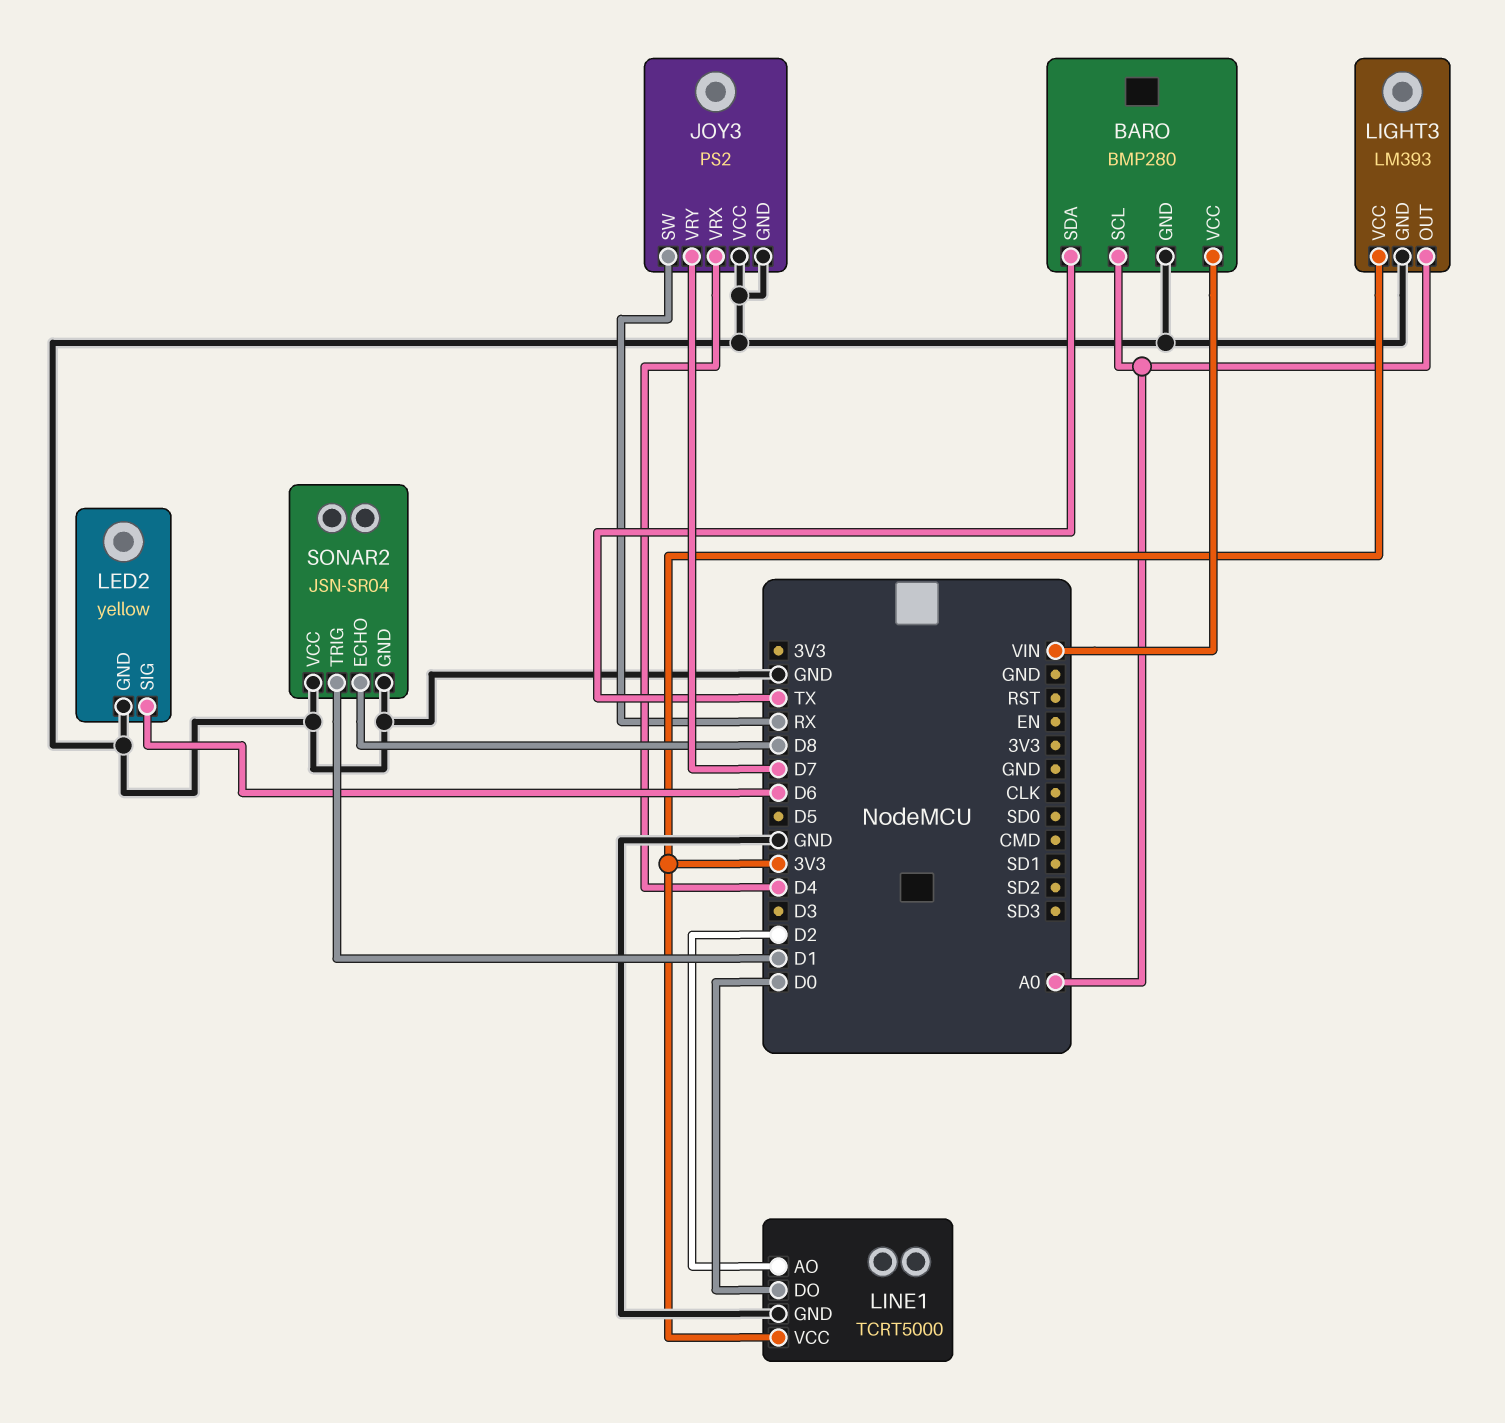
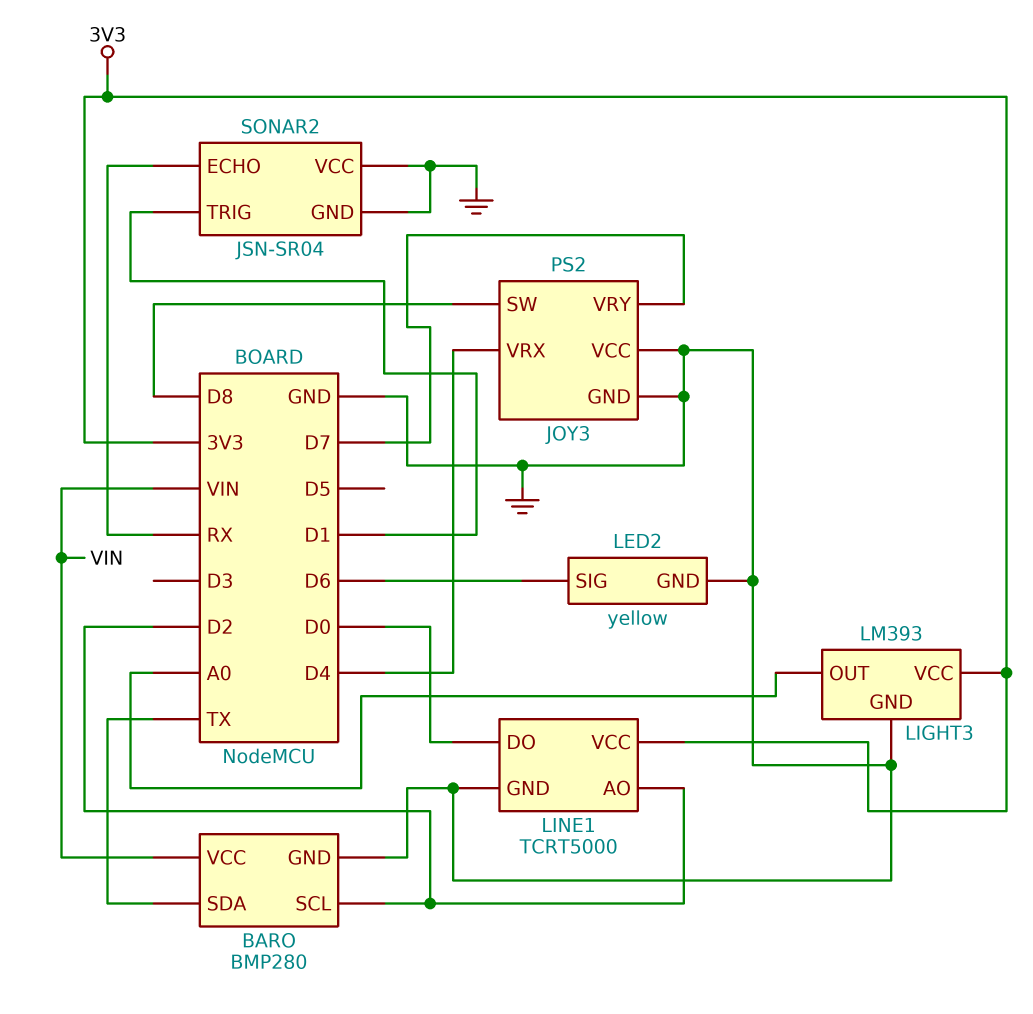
BARO pin SCL: A0 -> D2
JOY3 pin SW: RX -> D8
SONAR2 pin ECHO: D8 -> RX

